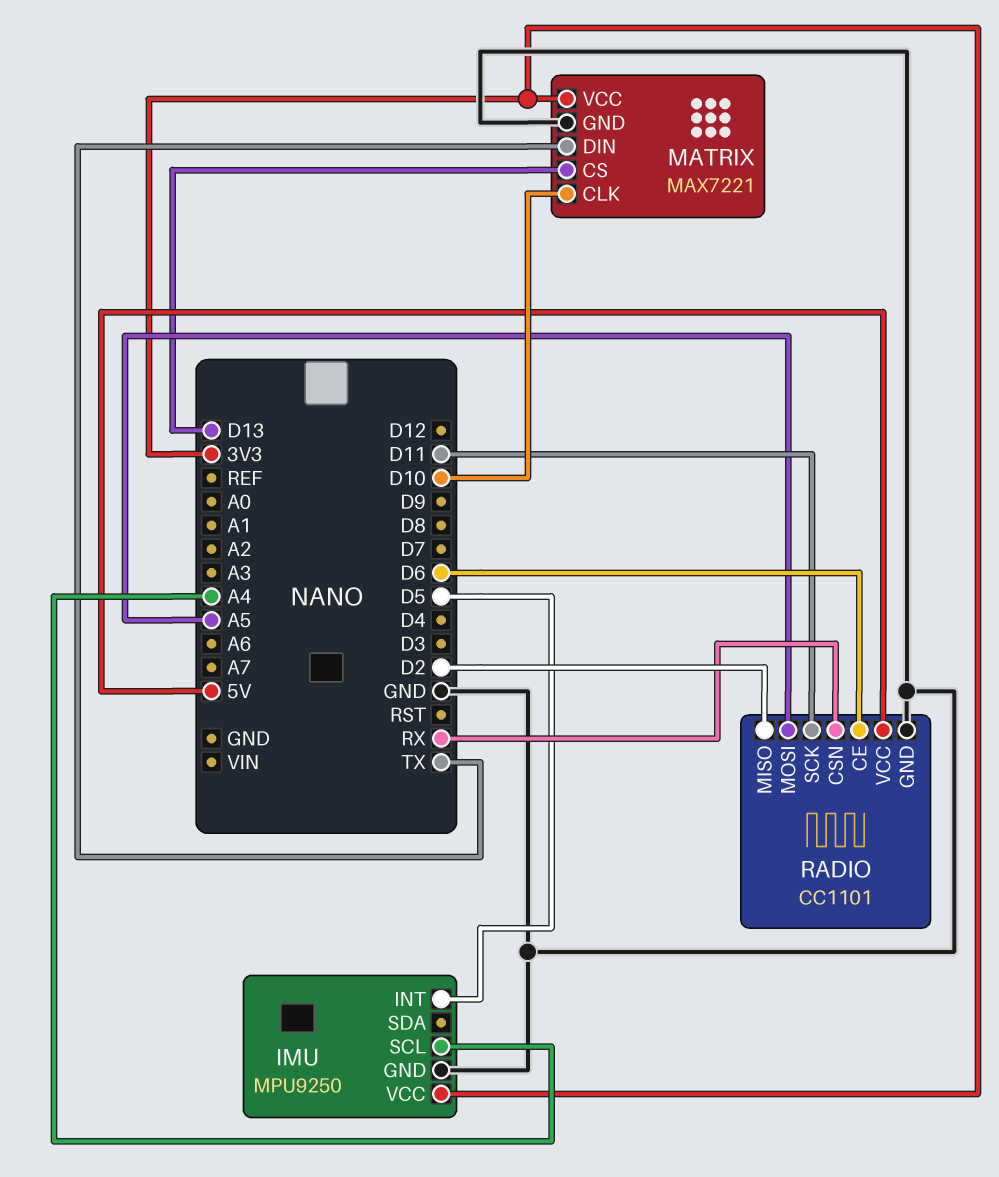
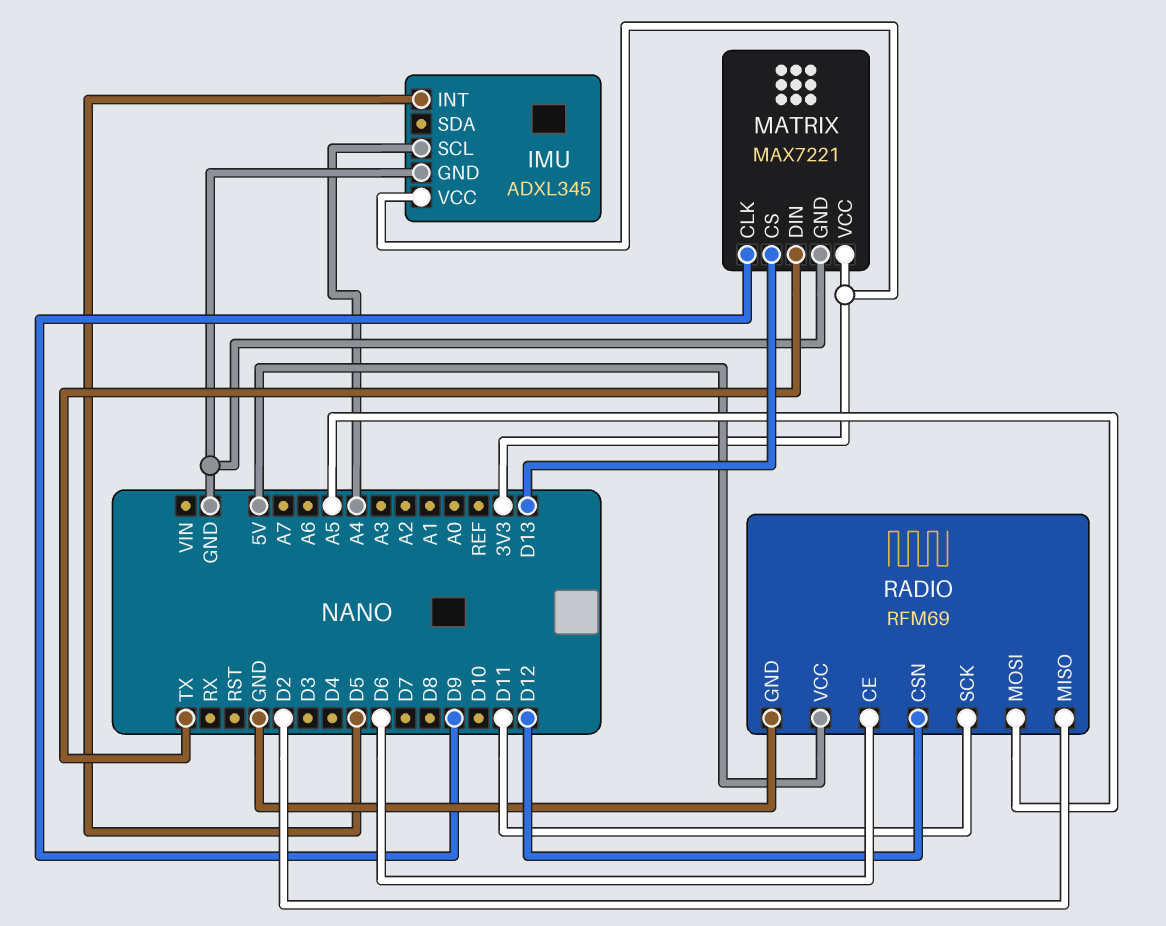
IMU: MPU9250 -> ADXL345
MATRIX pin CLK: D10 -> D9
RADIO: CC1101 -> RFM69
RADIO pin CSN: RX -> D12

